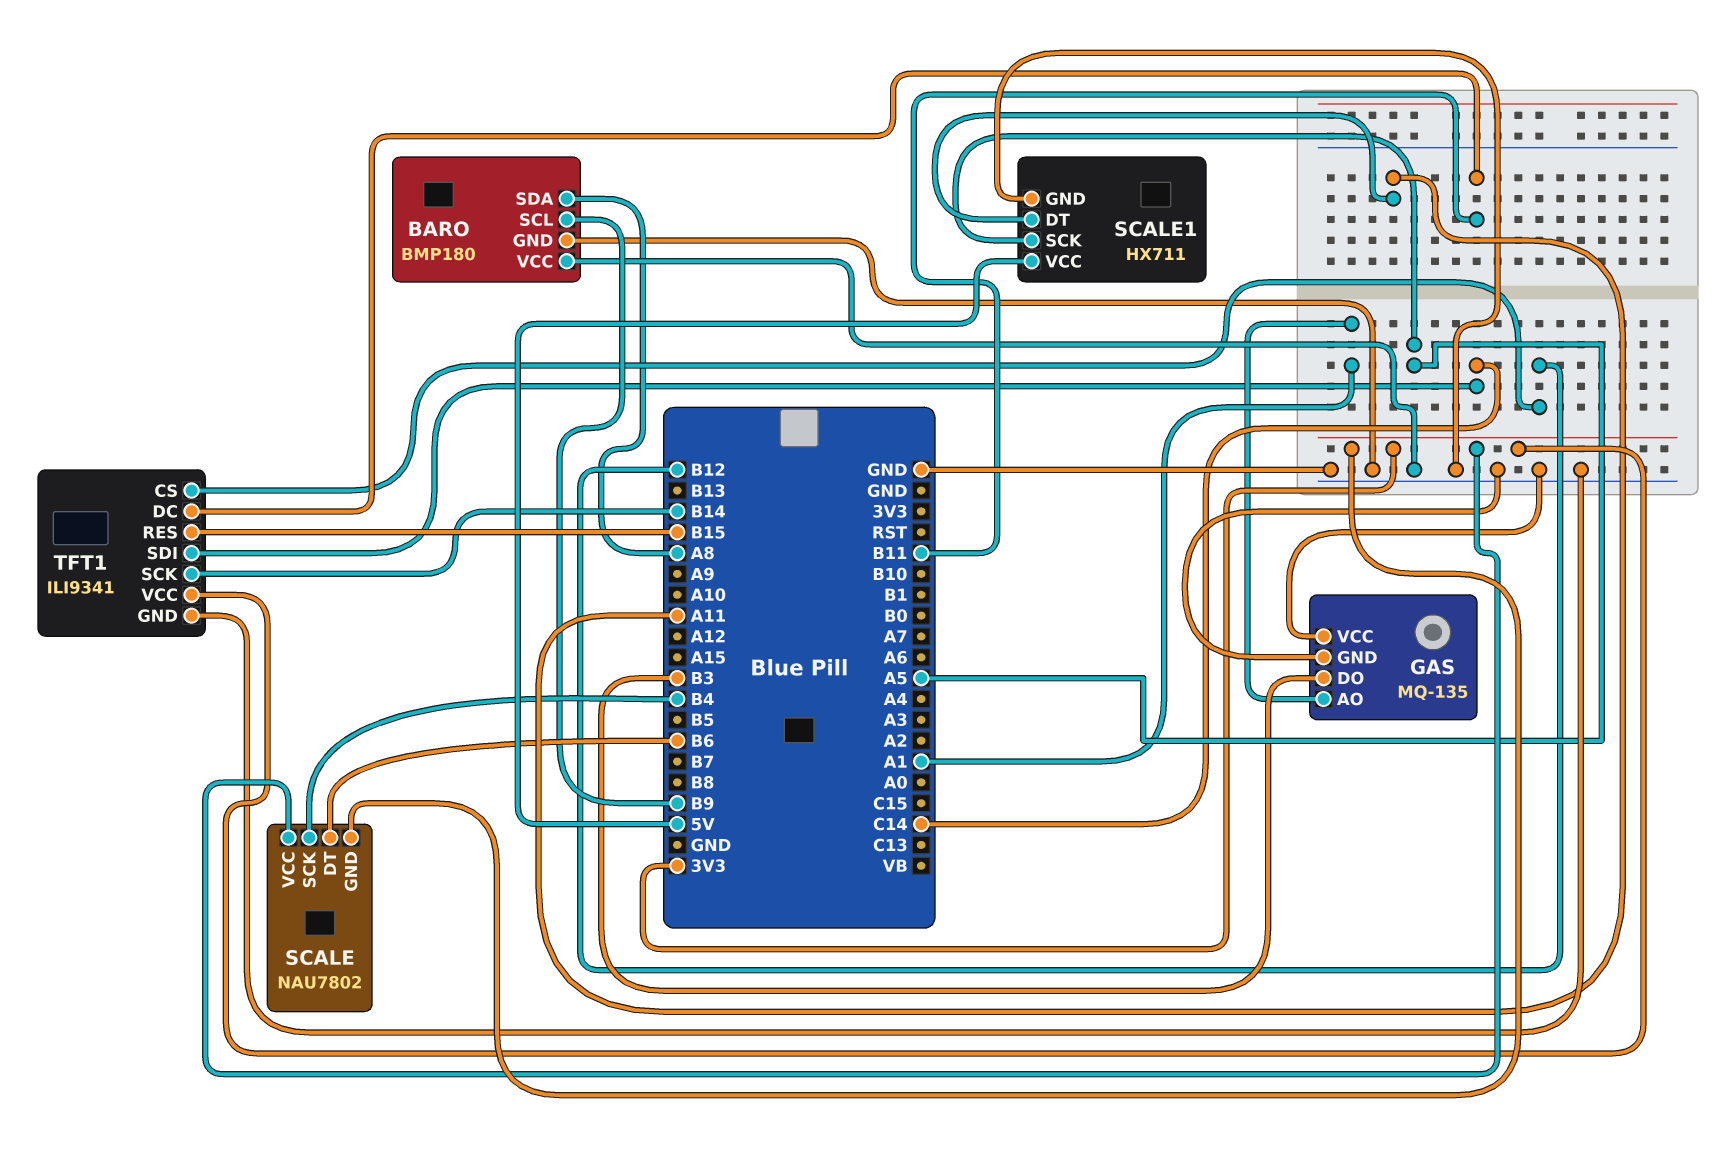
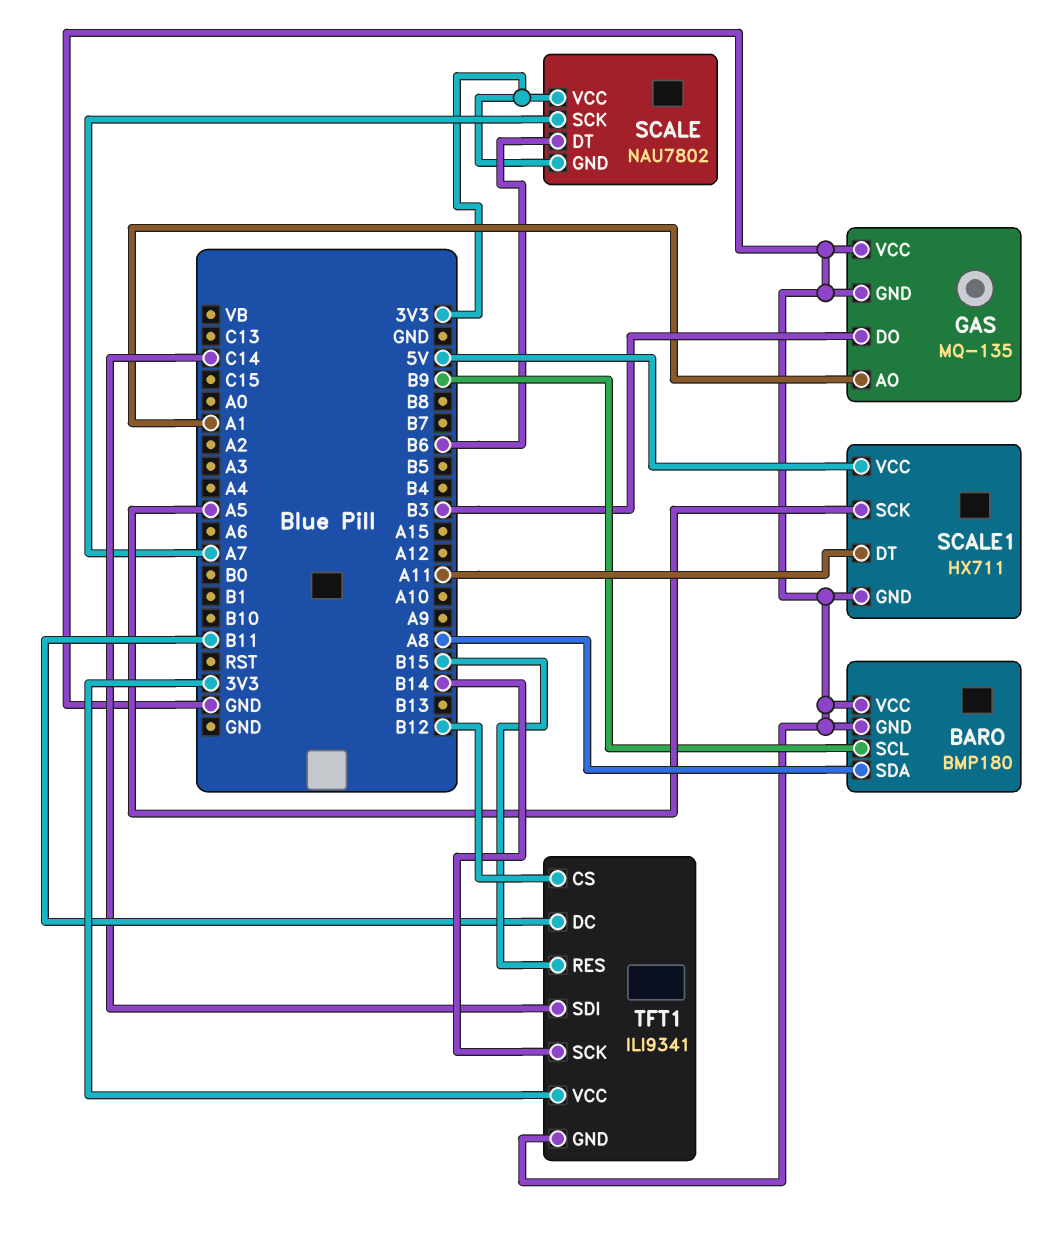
SCALE pin SCK: B4 -> A7

